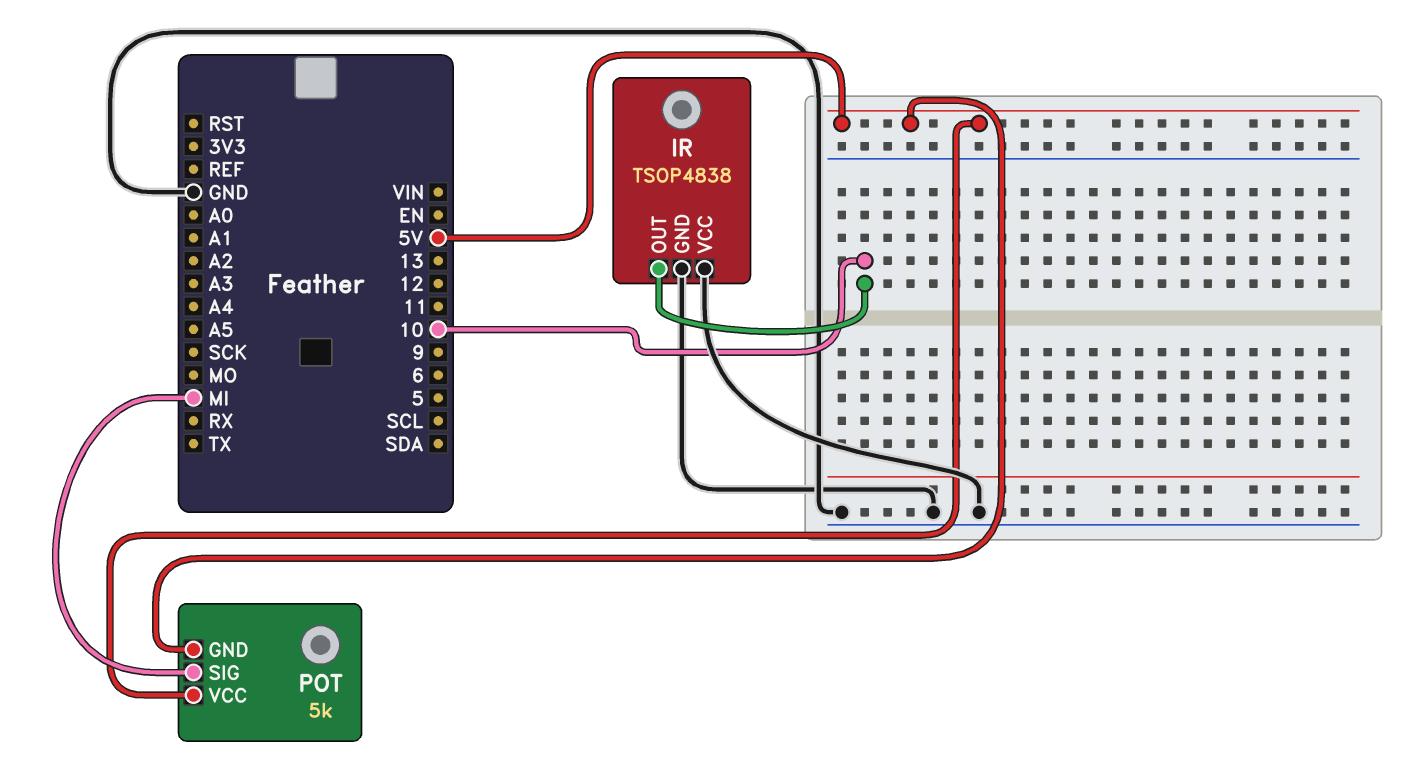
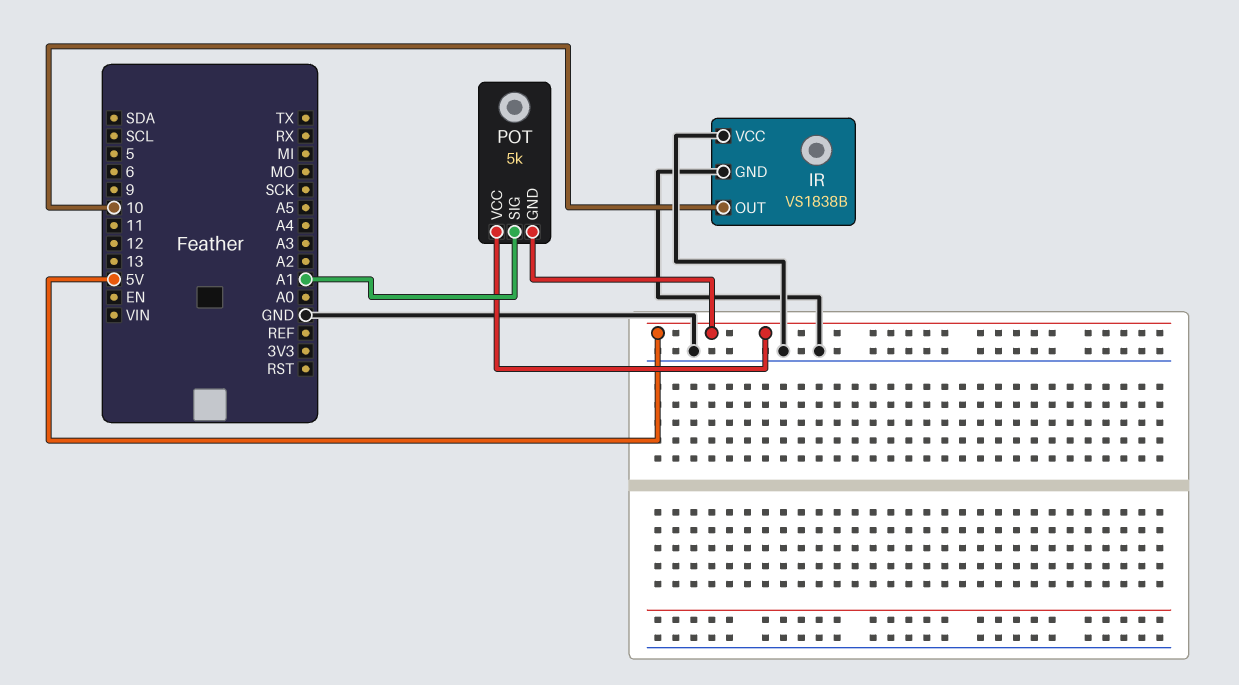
IR: TSOP4838 -> VS1838B
POT pin SIG: MI -> A1

